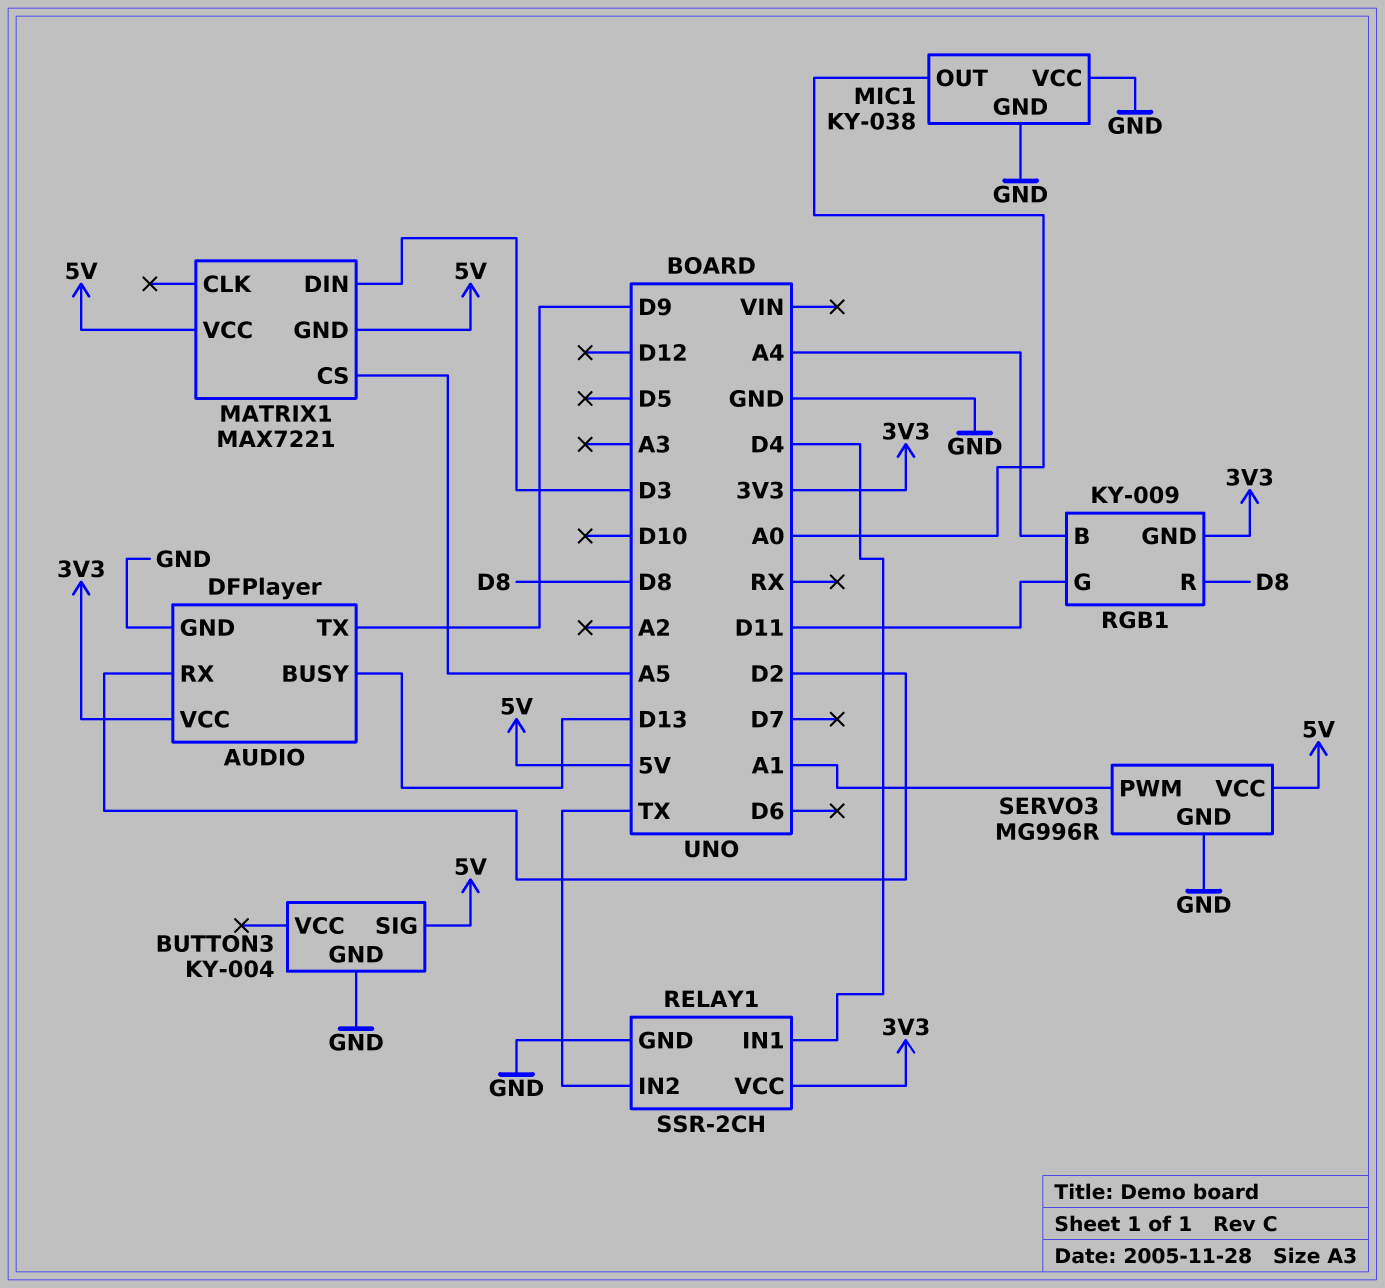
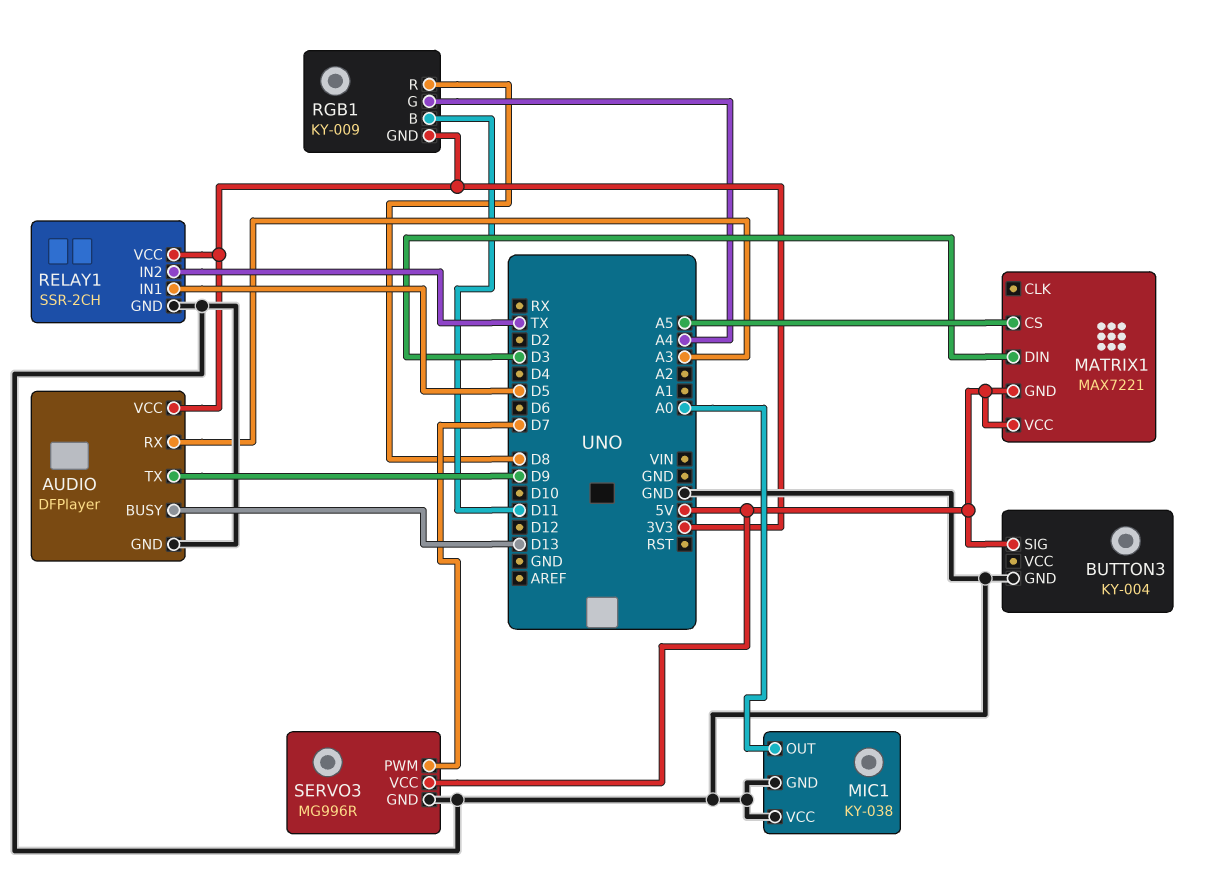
AUDIO pin RX: D2 -> A3
RELAY1 pin IN1: D4 -> D5
RGB1 pin B: A4 -> D11
RGB1 pin G: D11 -> A4
SERVO3 pin PWM: A1 -> D7

